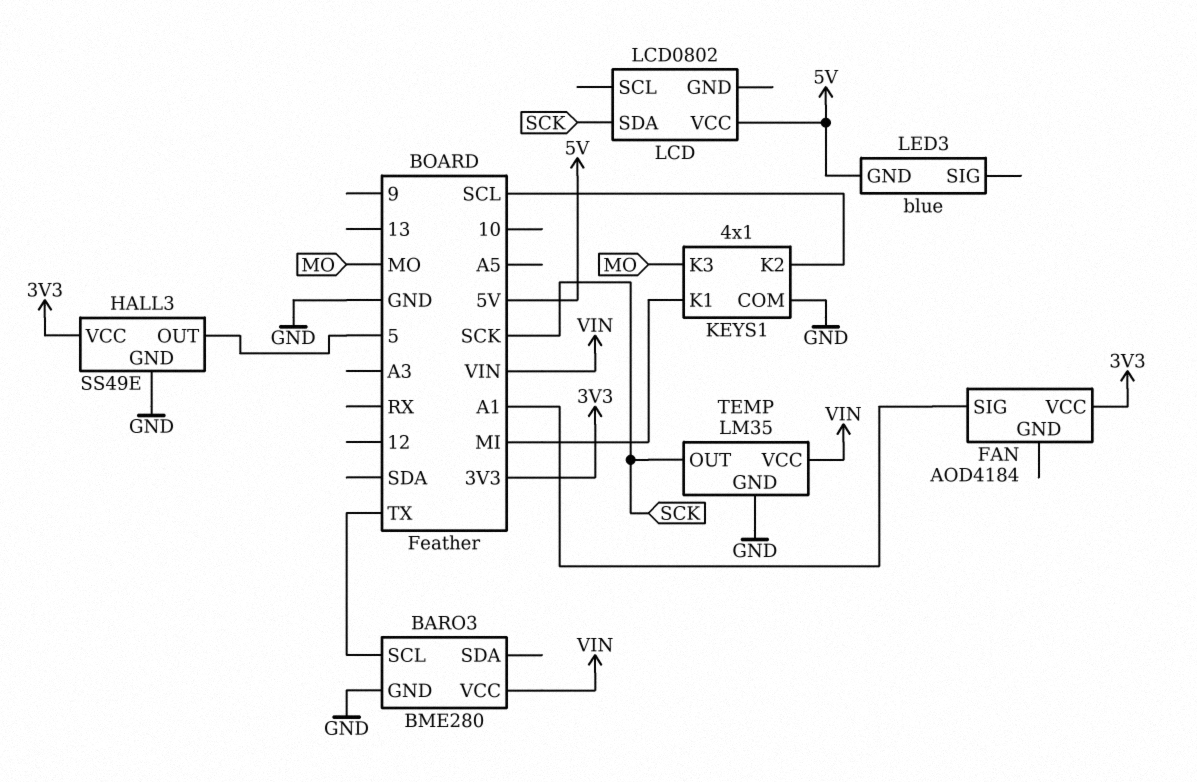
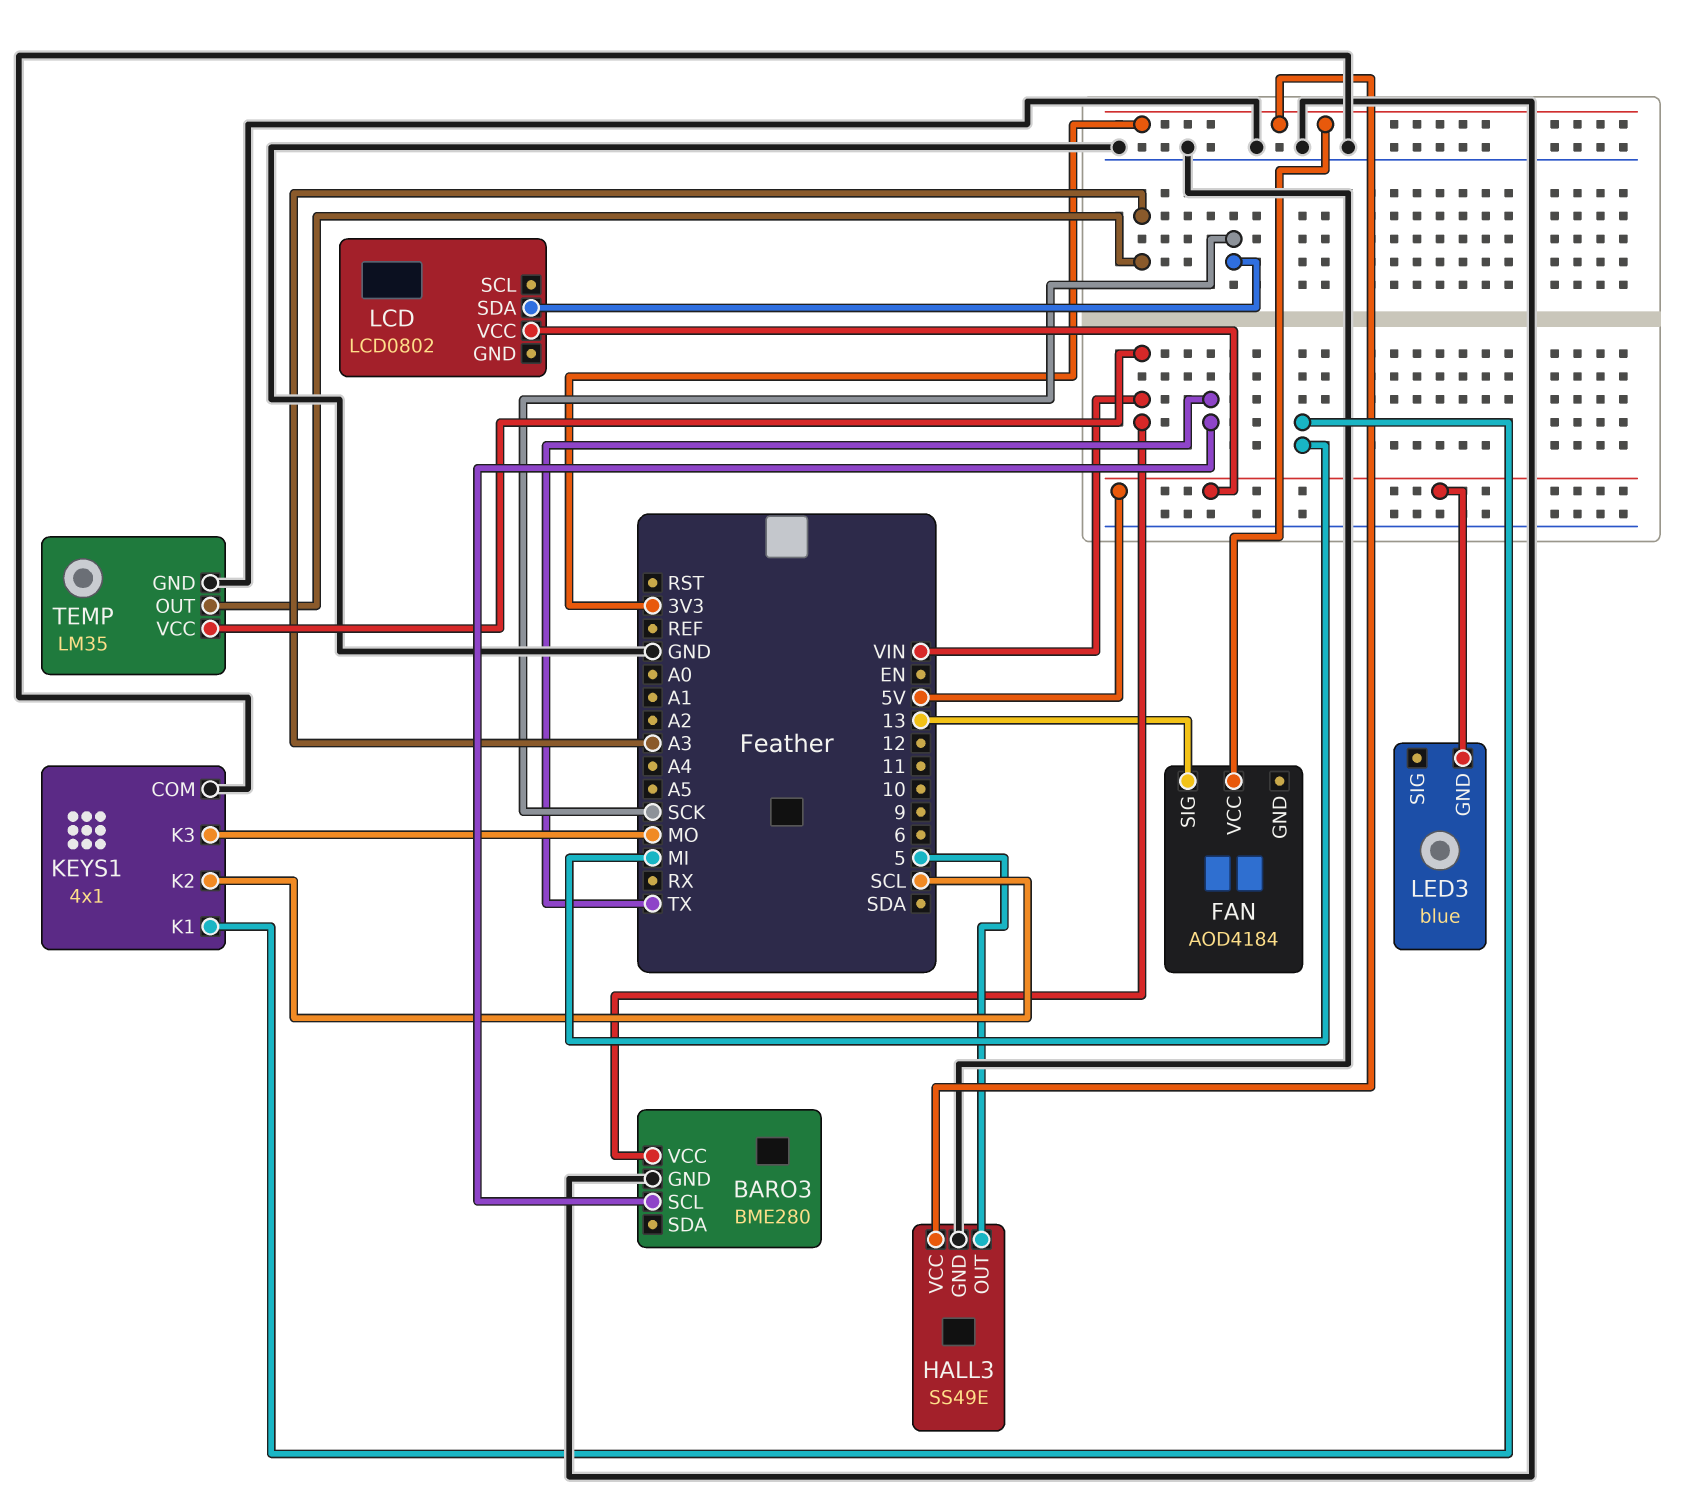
FAN pin SIG: A1 -> 13
TEMP pin OUT: SCK -> A3

